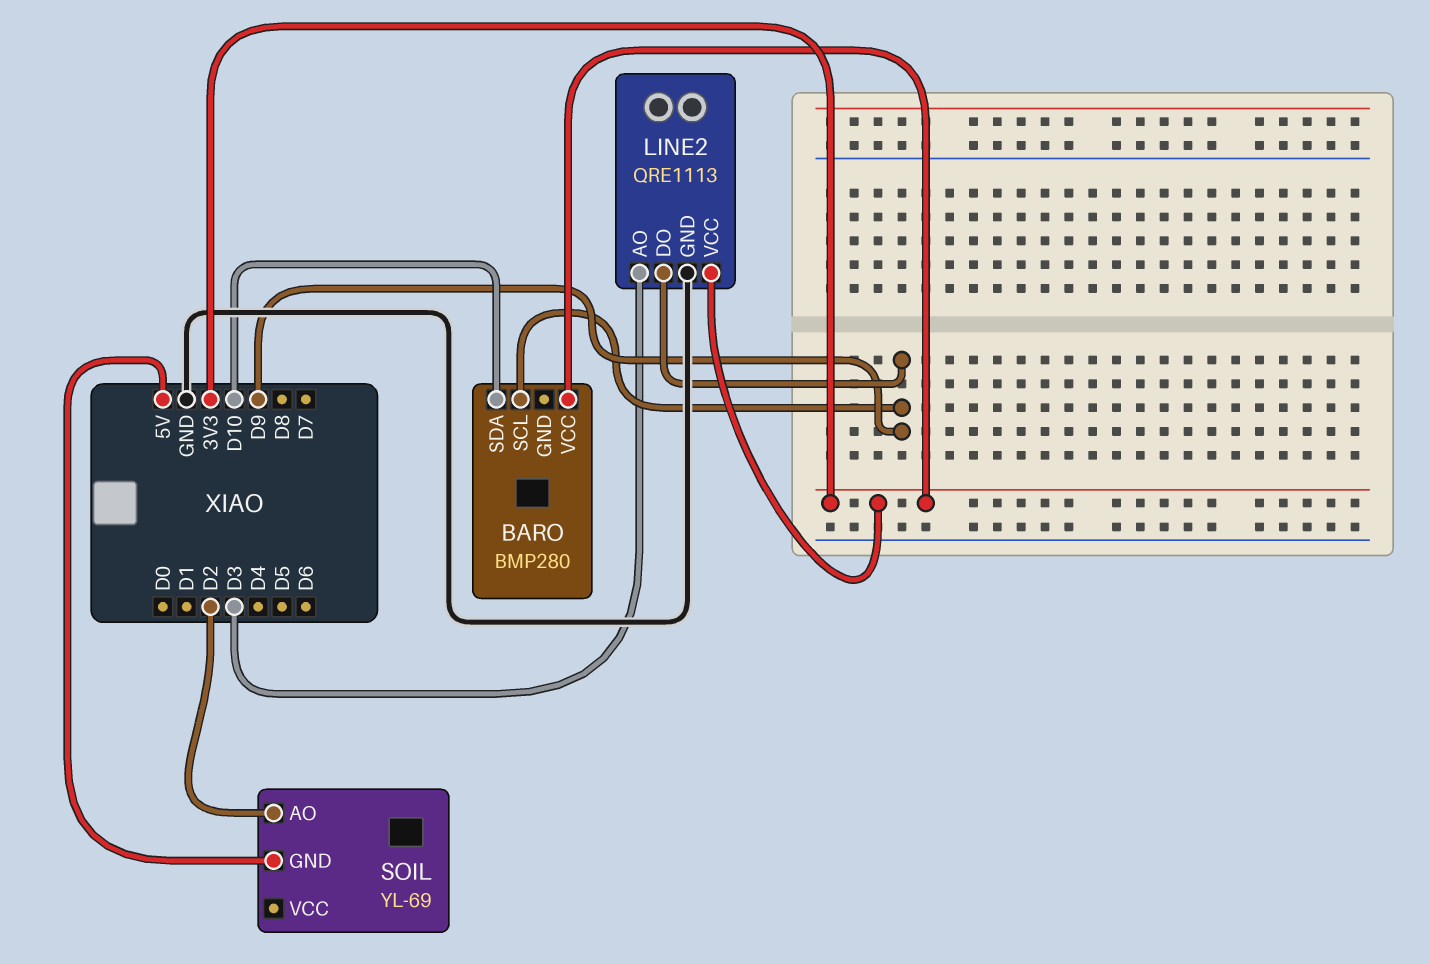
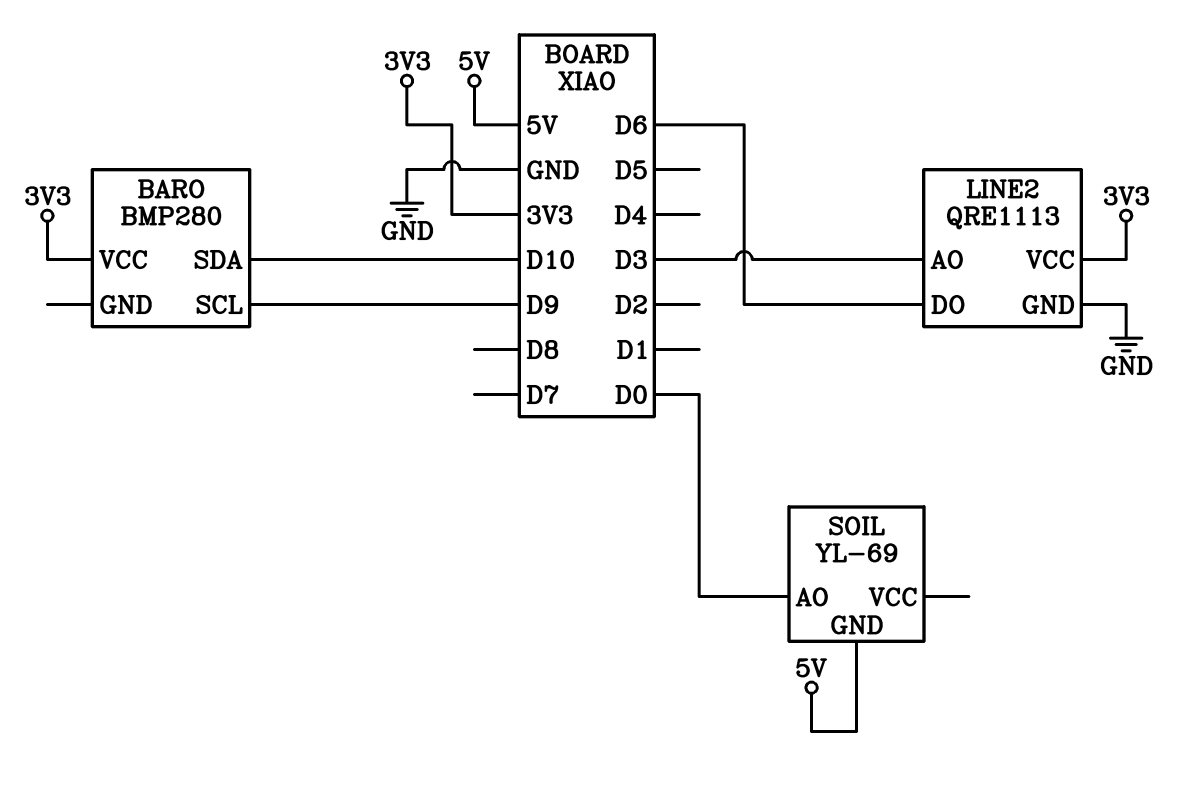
LINE2 pin DO: D9 -> D6
SOIL pin AO: D2 -> D0

